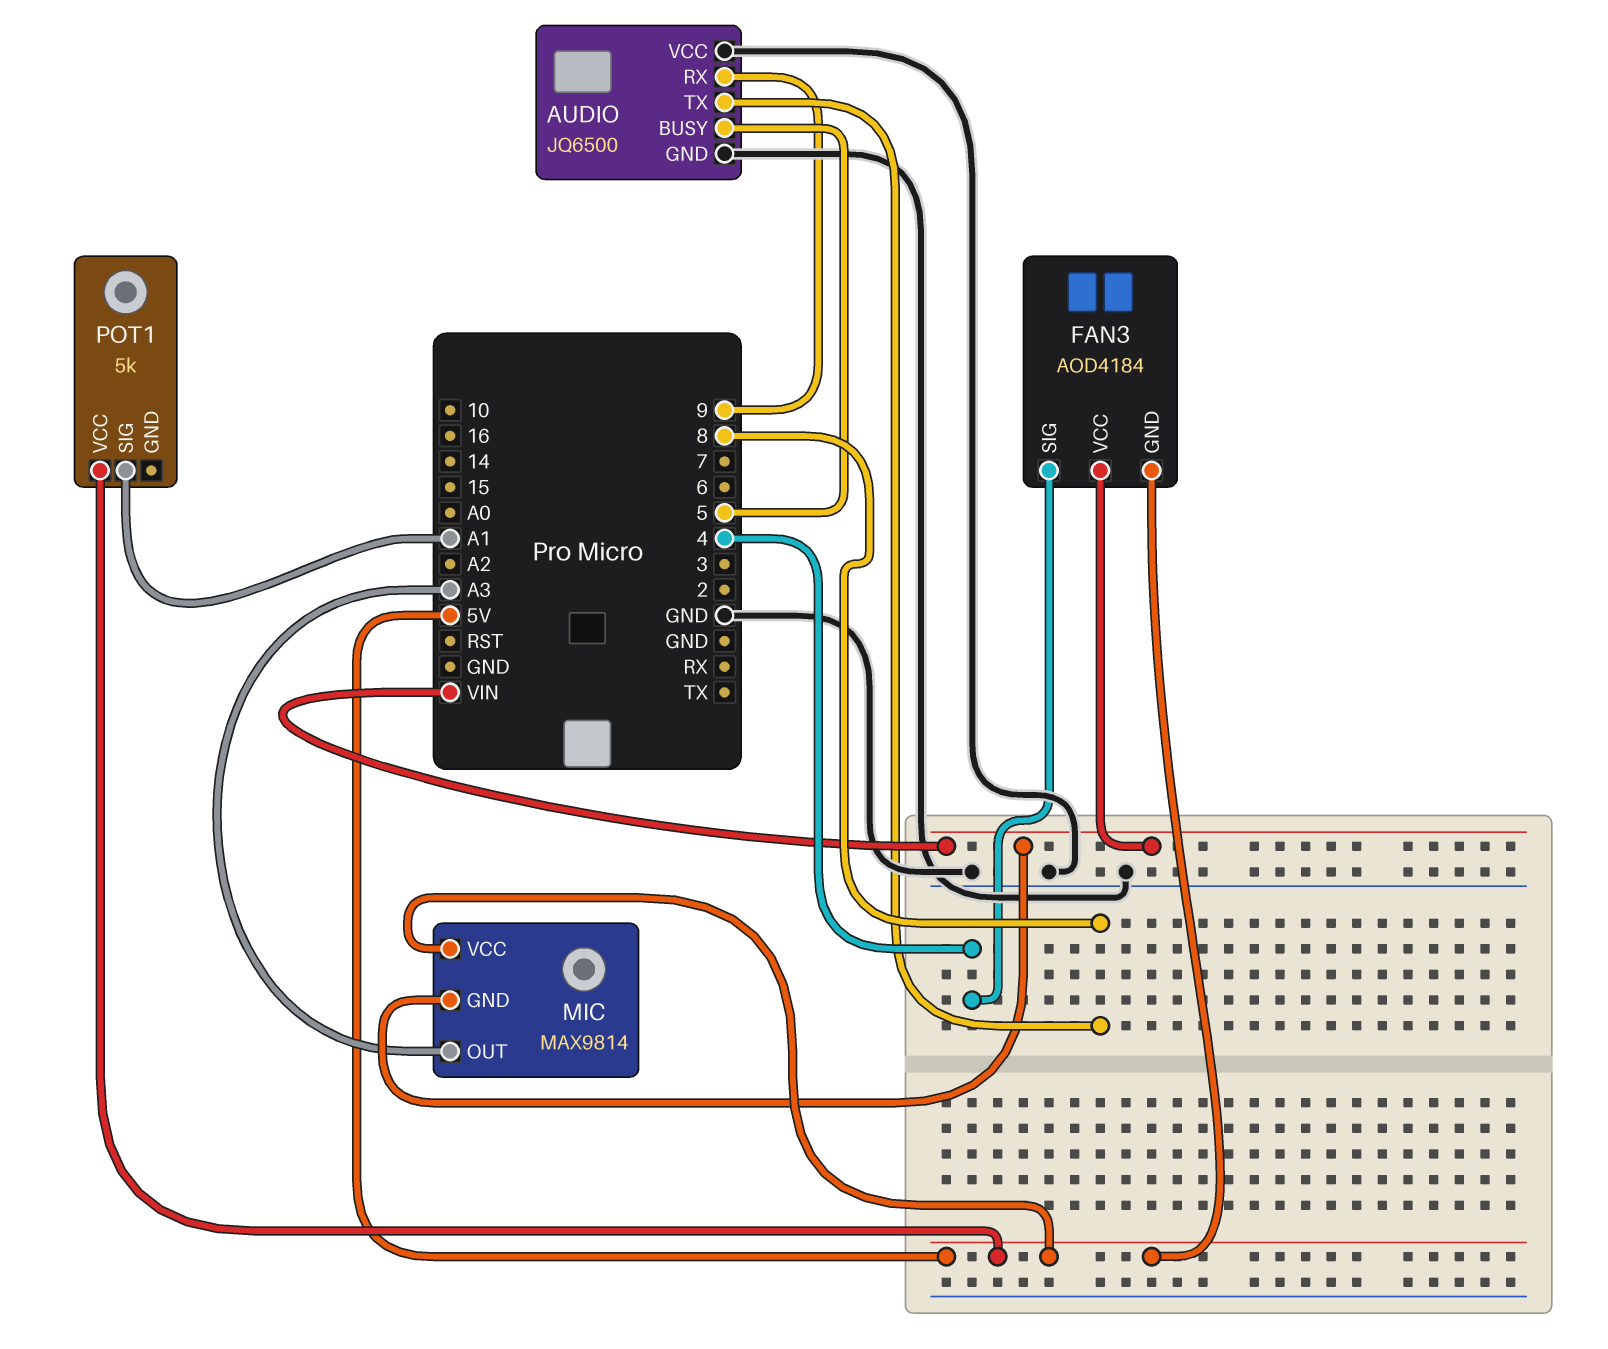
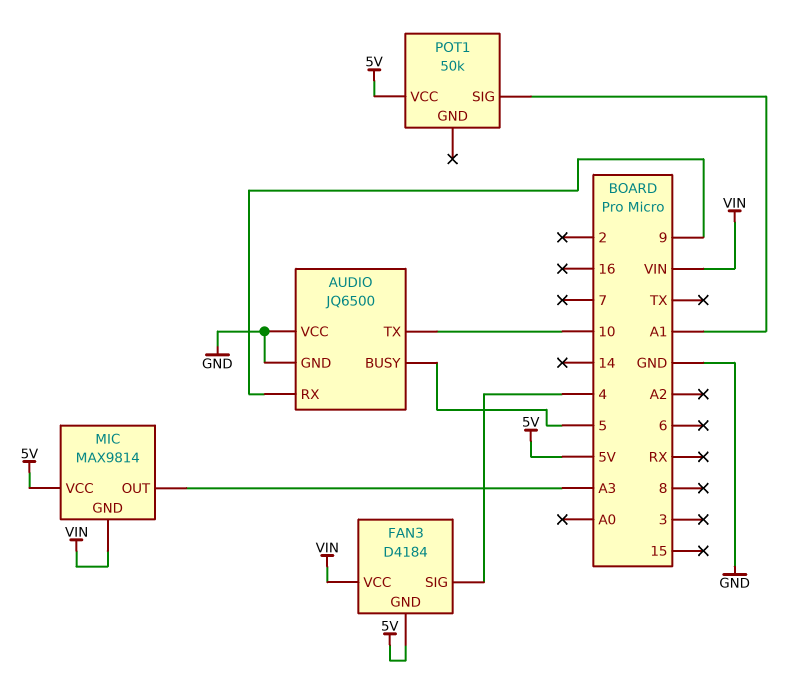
AUDIO pin TX: 8 -> 10
FAN3: AOD4184 -> D4184
POT1: 5k -> 50k

